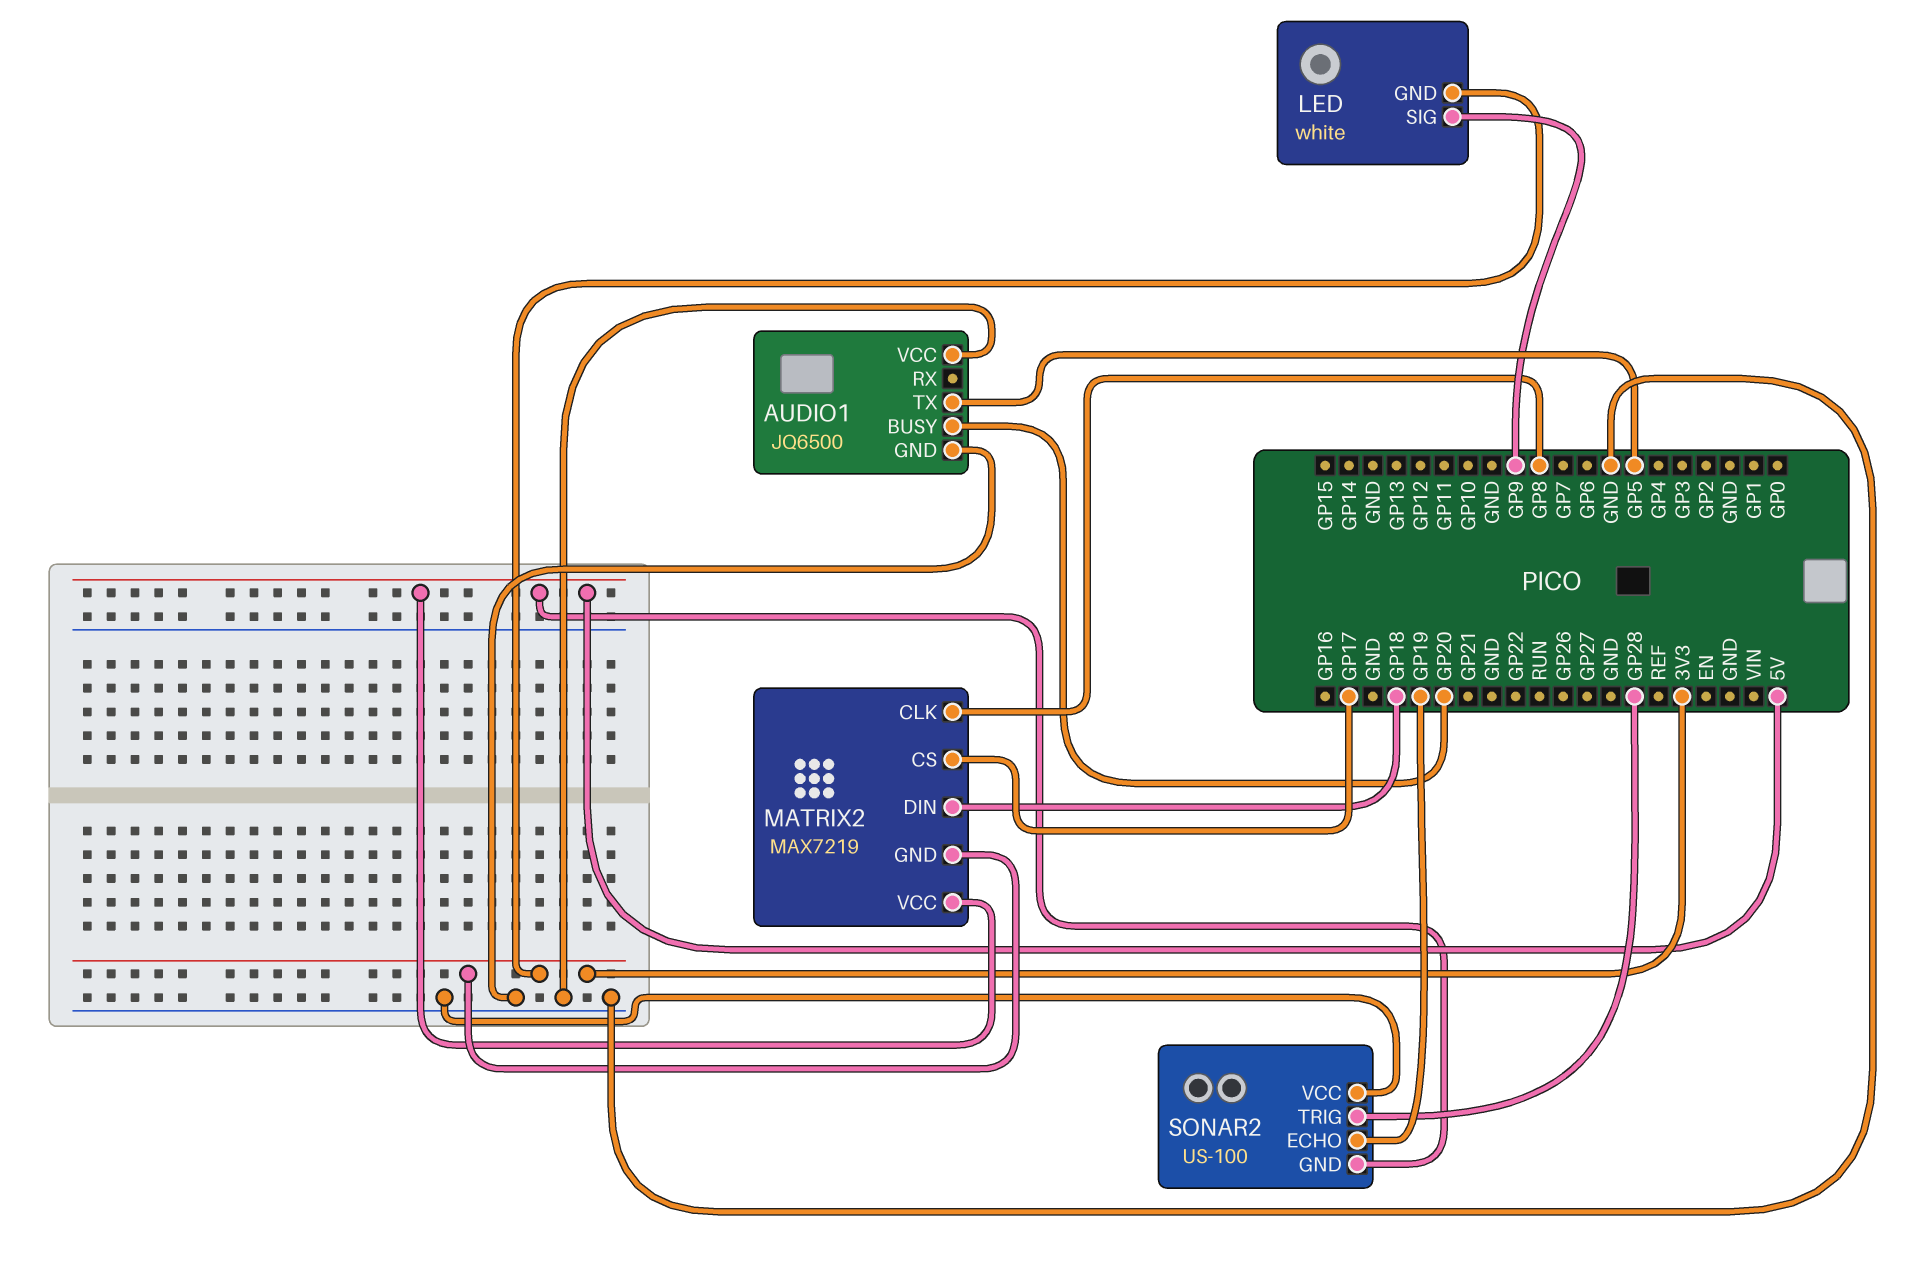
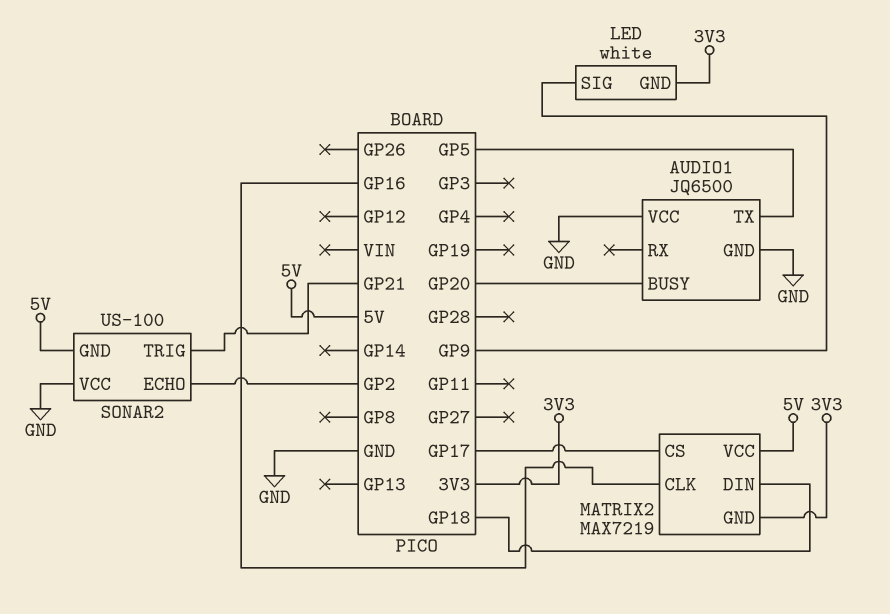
MATRIX2 pin CLK: GP8 -> GP16
SONAR2 pin ECHO: GP19 -> GP2
SONAR2 pin TRIG: GP28 -> GP21

